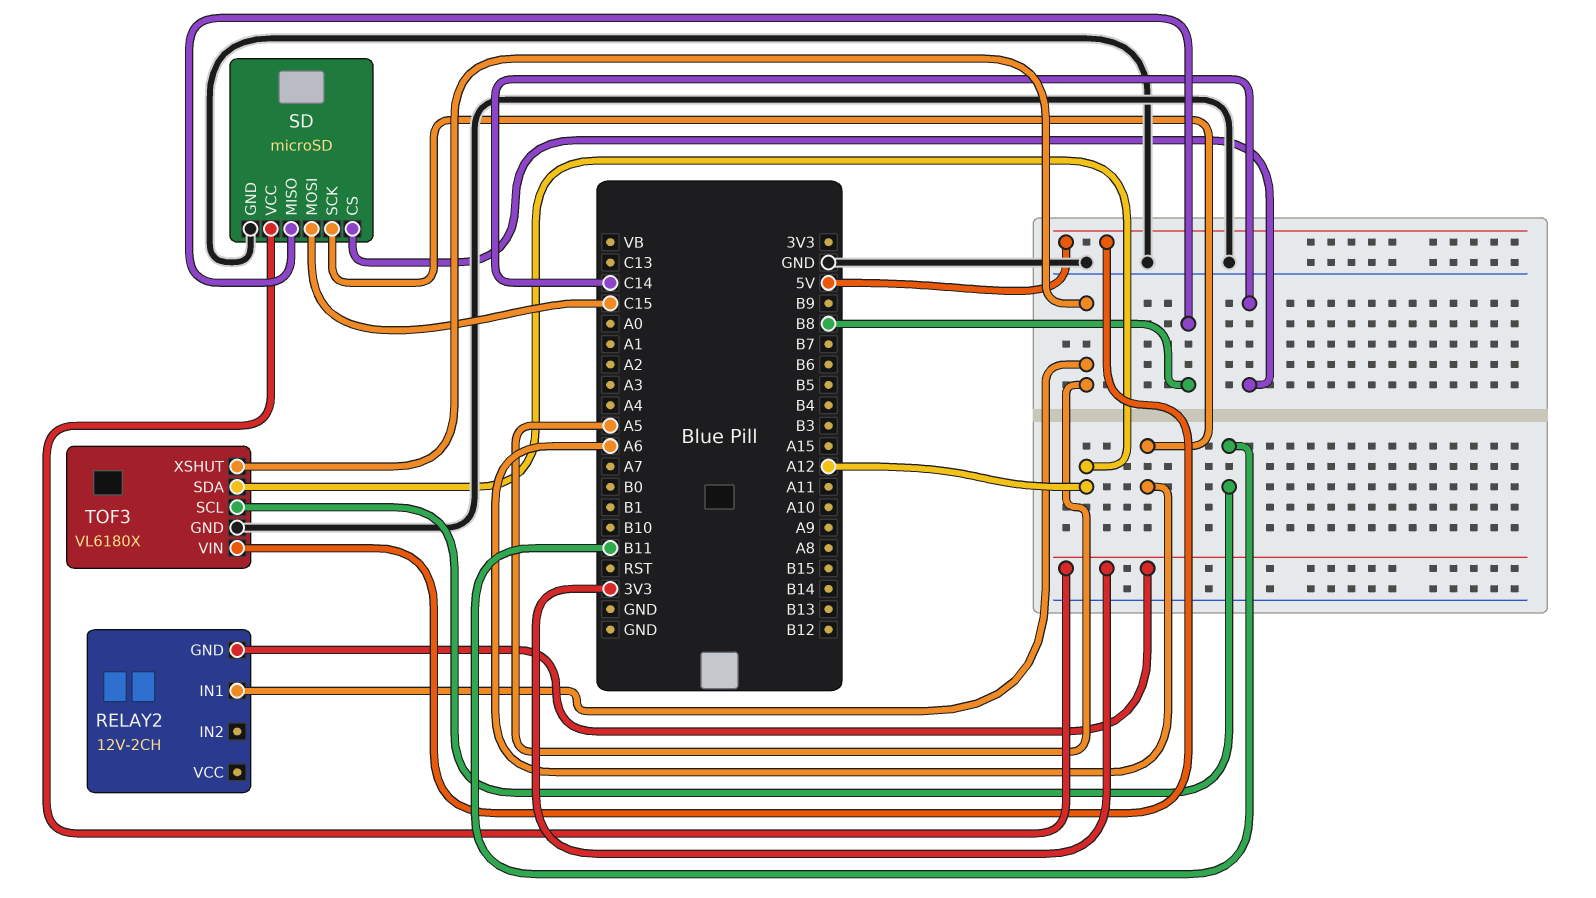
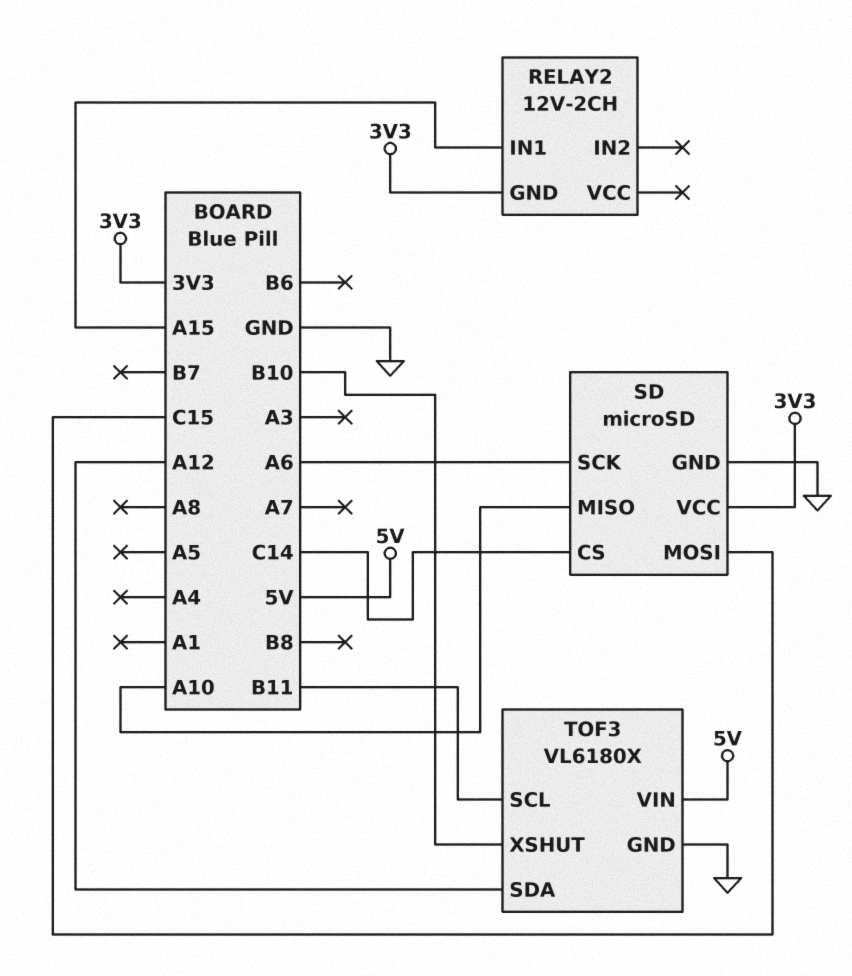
RELAY2 pin IN1: A5 -> A15
SD pin MISO: B8 -> A10
TOF3 pin XSHUT: A5 -> B10

